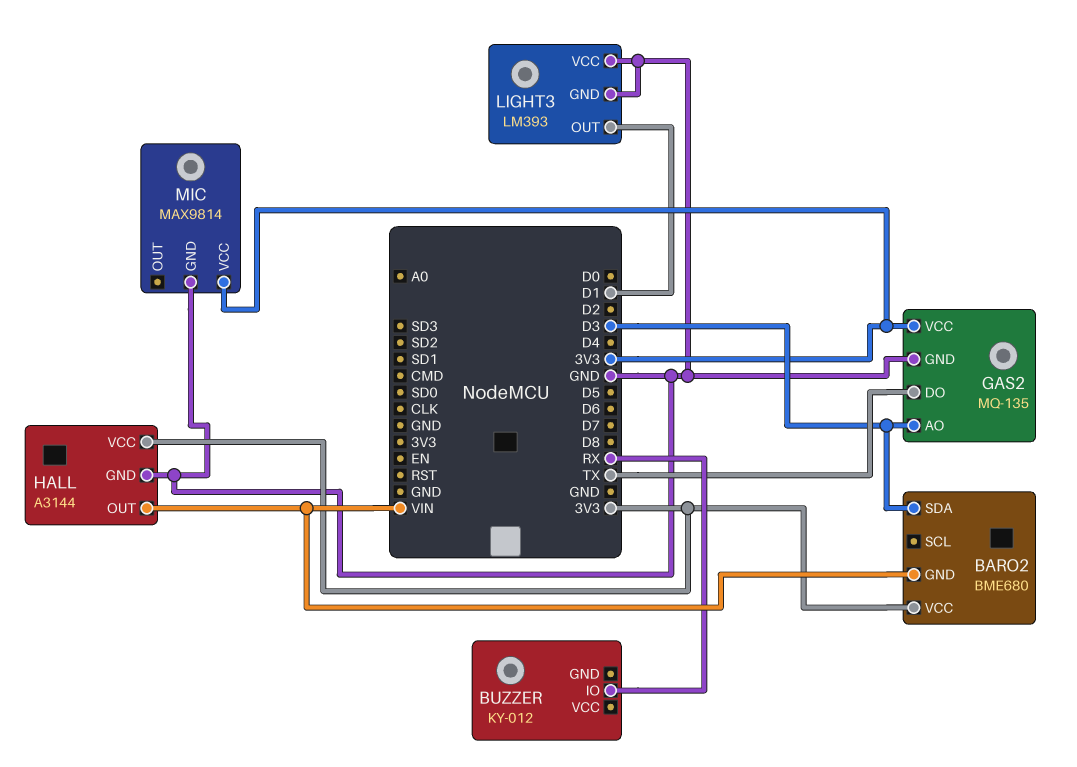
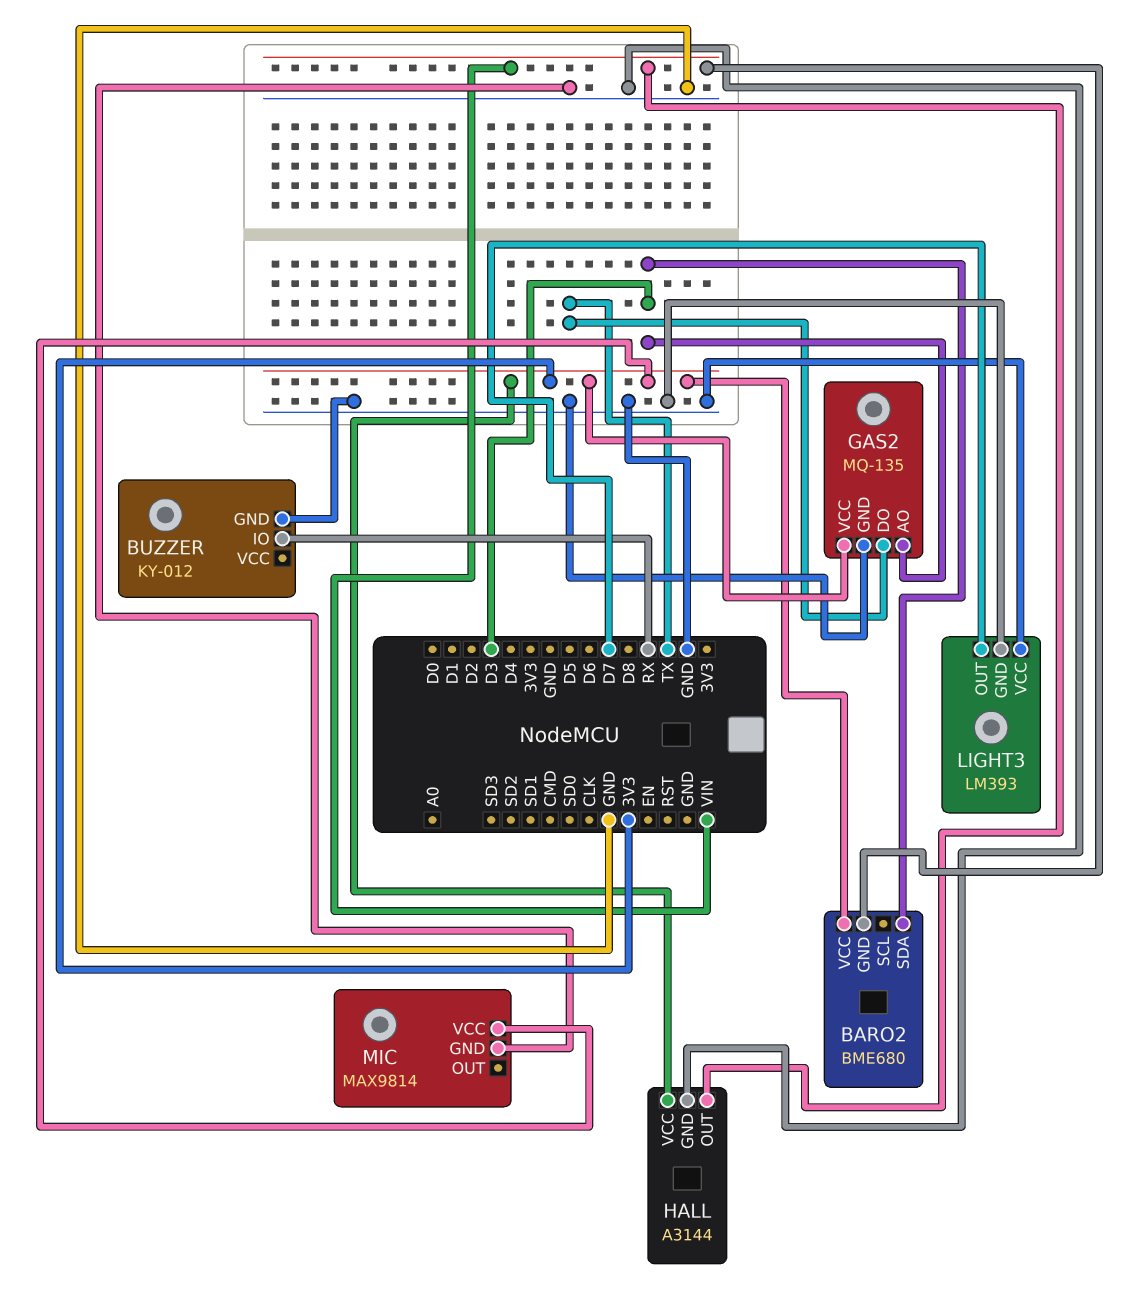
BUZZER pin GND: none -> GND
LIGHT3 pin OUT: D1 -> D7

